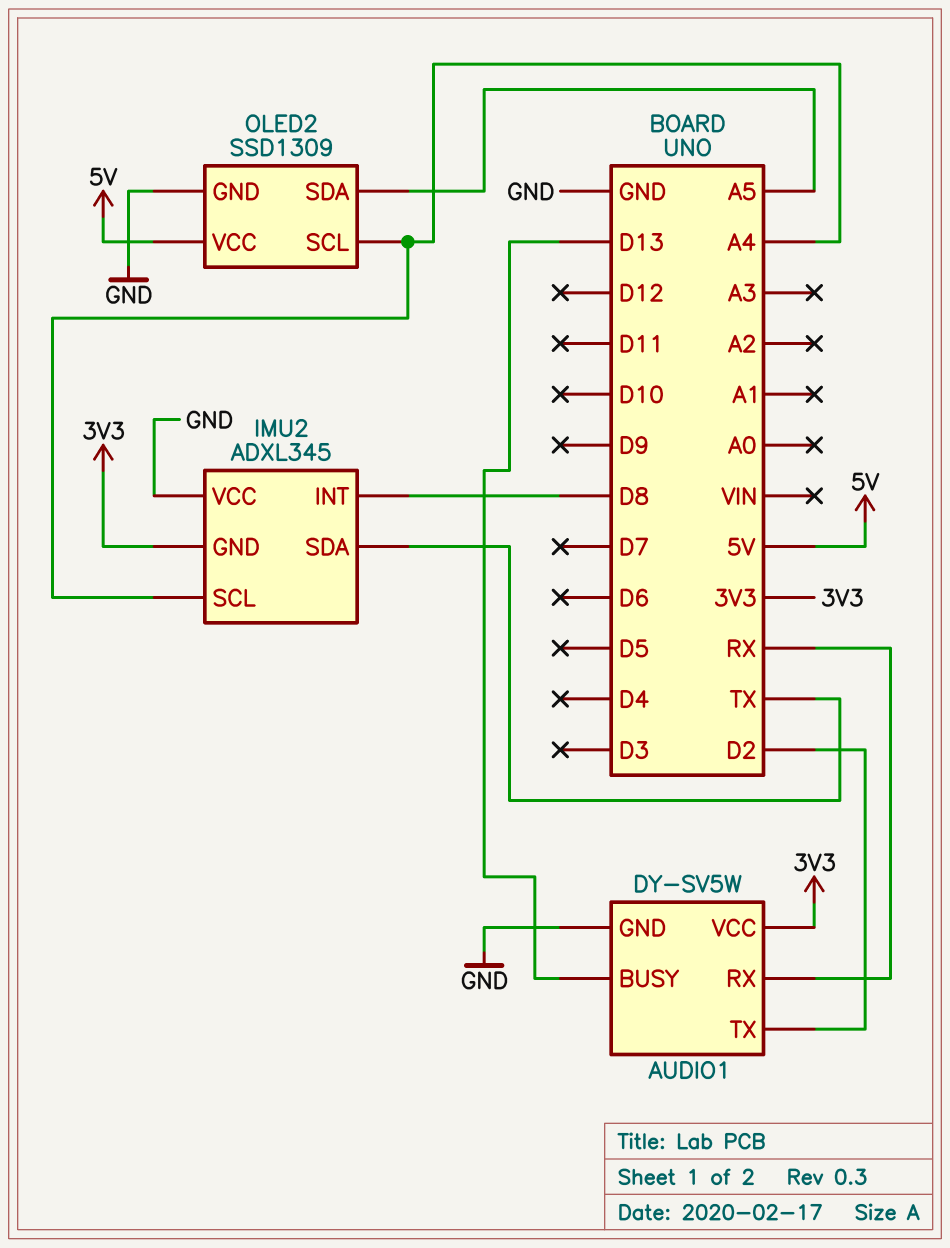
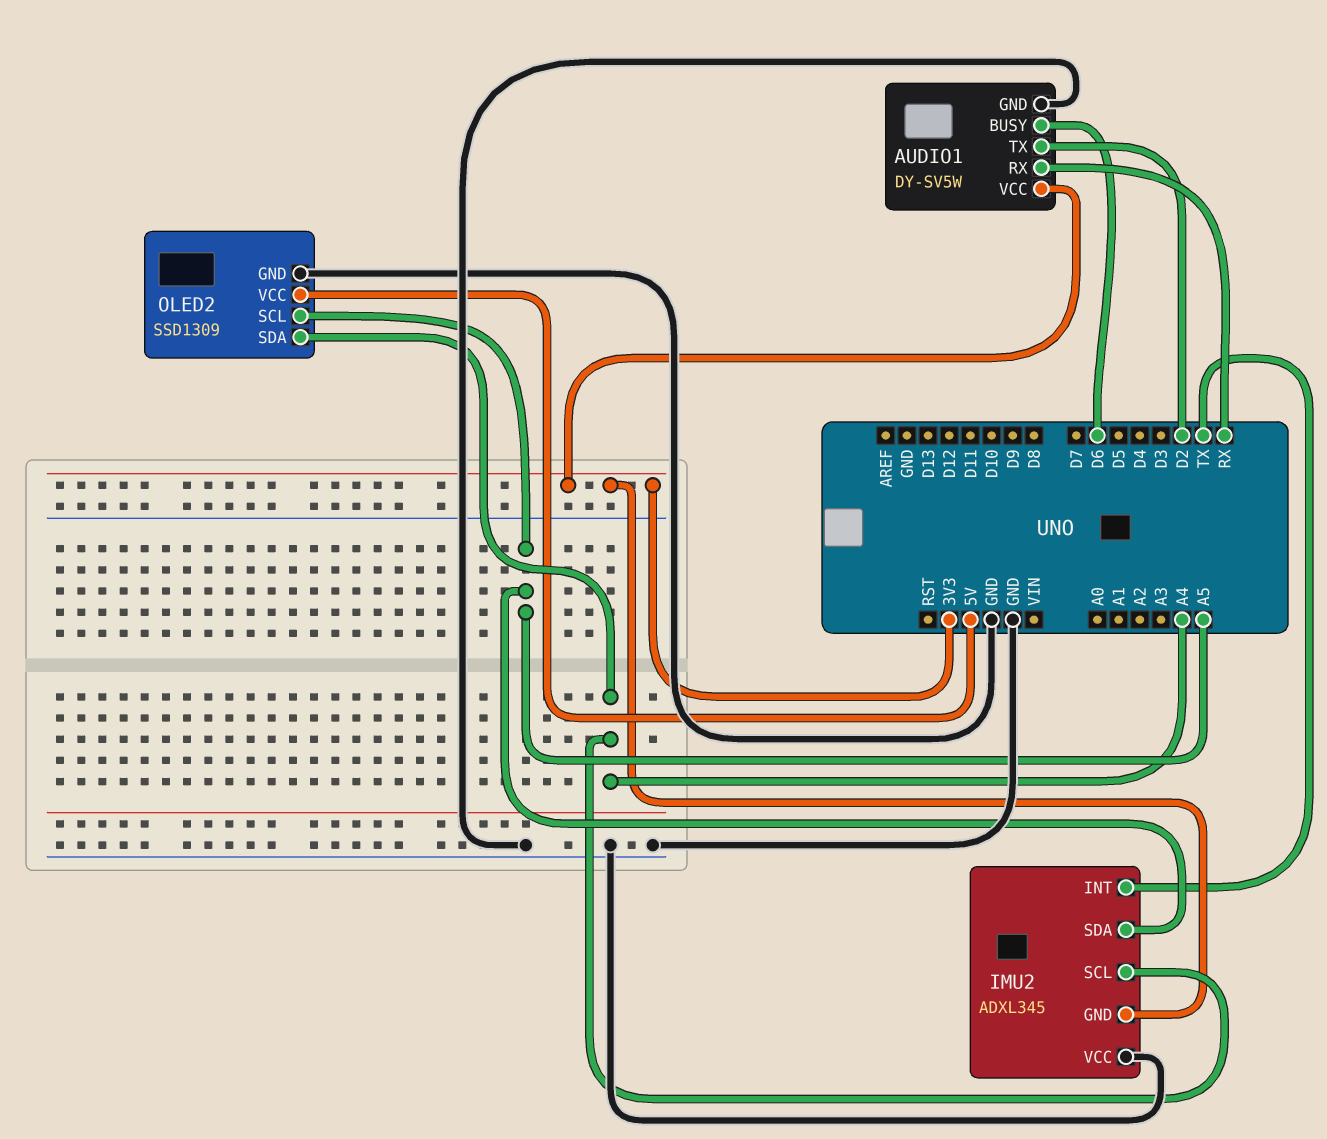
AUDIO1 pin BUSY: D13 -> D6
IMU2 pin INT: D8 -> TX
IMU2 pin SDA: TX -> A5
OLED2 pin SCL: A4 -> A5
OLED2 pin SDA: A5 -> A4

